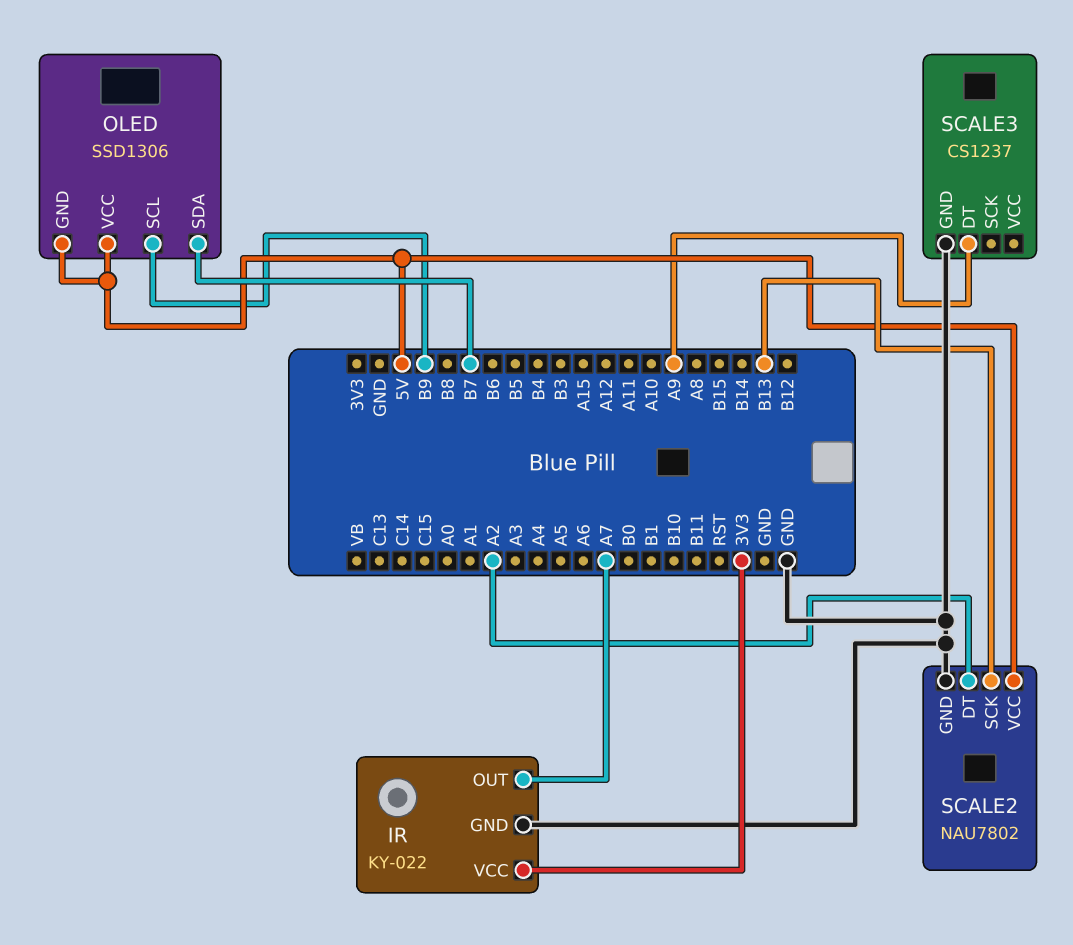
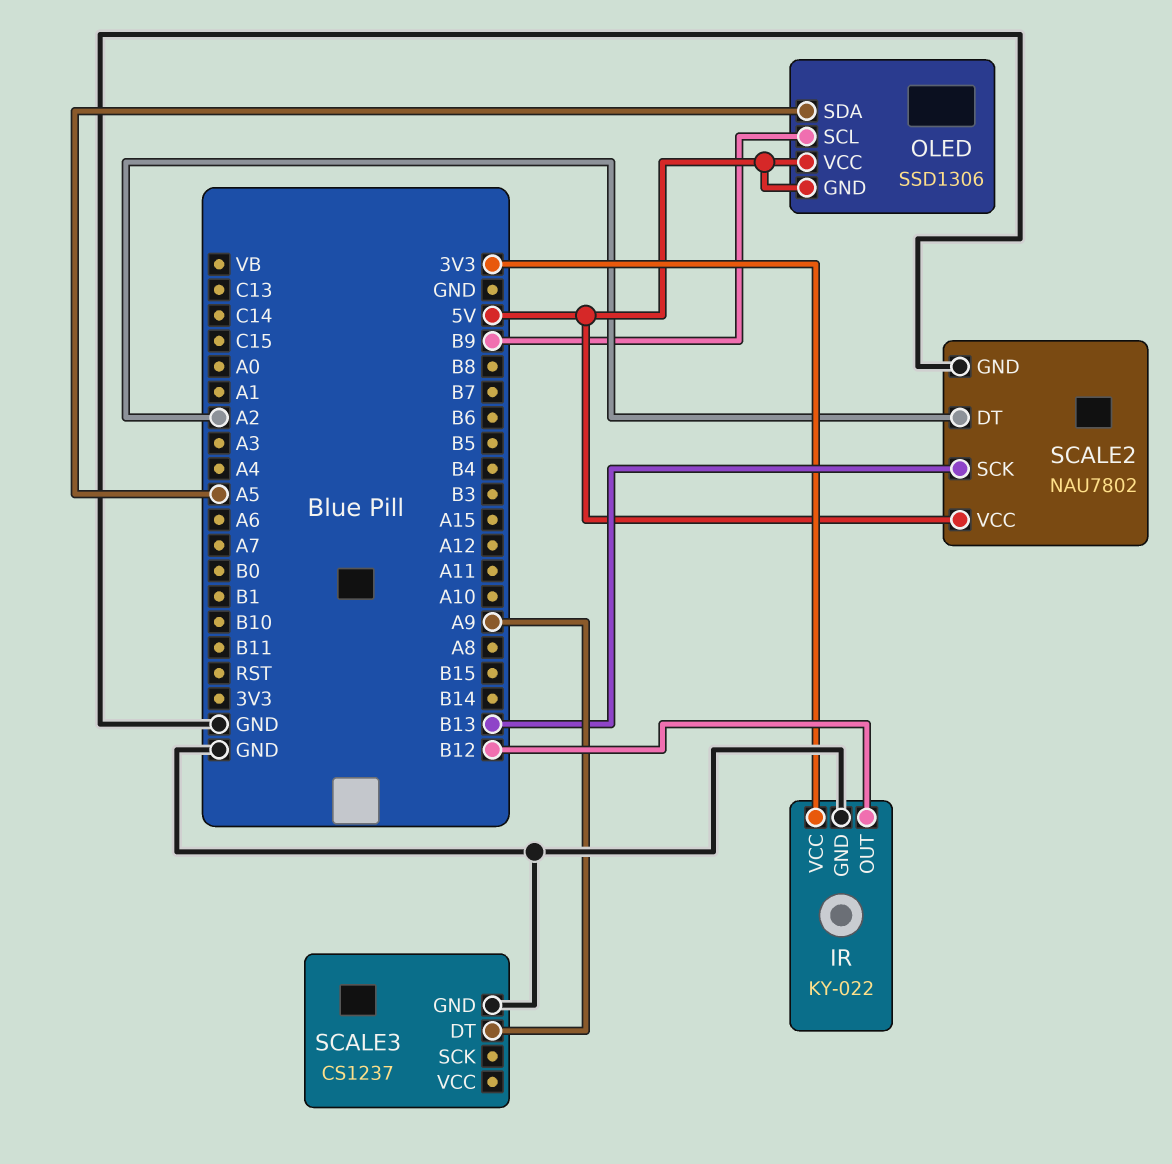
IR pin OUT: A7 -> B12
OLED pin SDA: B7 -> A5

